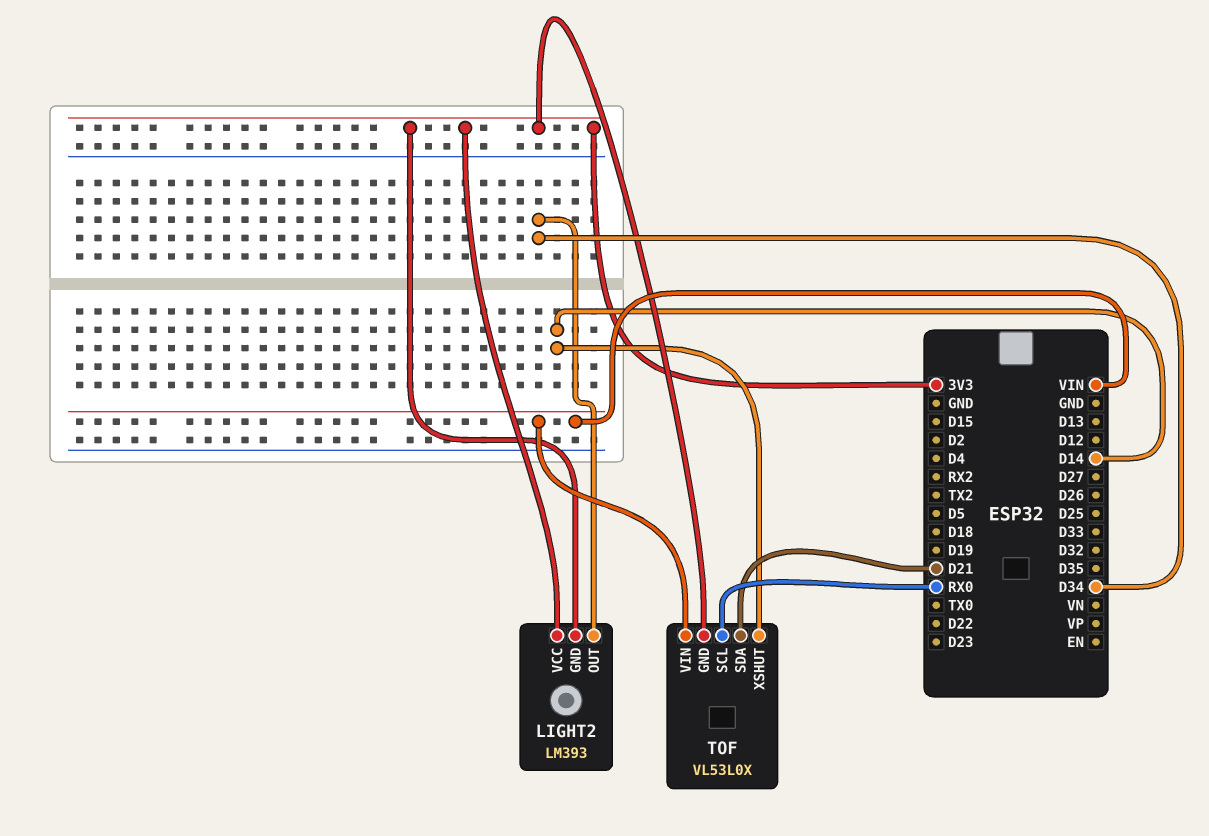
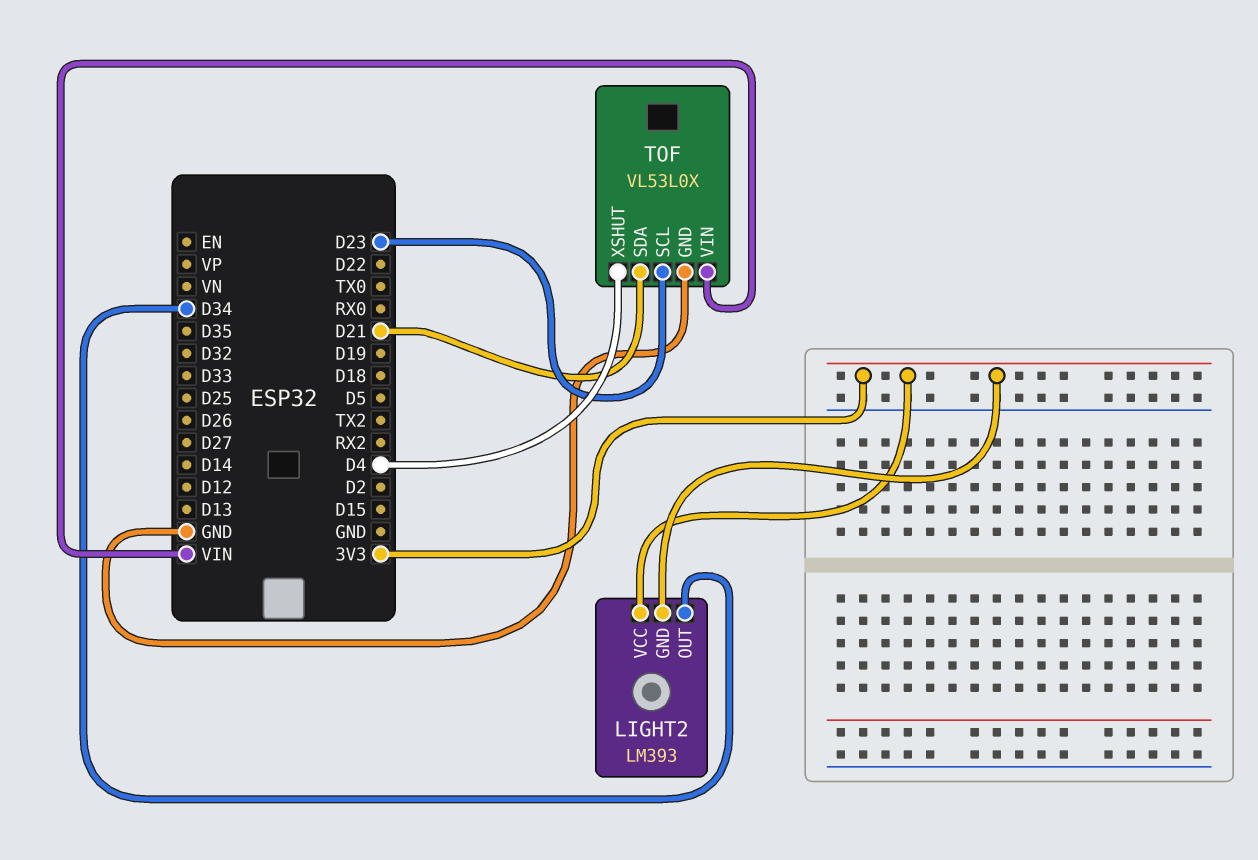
TOF pin GND: 3V3 -> GND
TOF pin SCL: RX0 -> D23
TOF pin XSHUT: D14 -> D4

